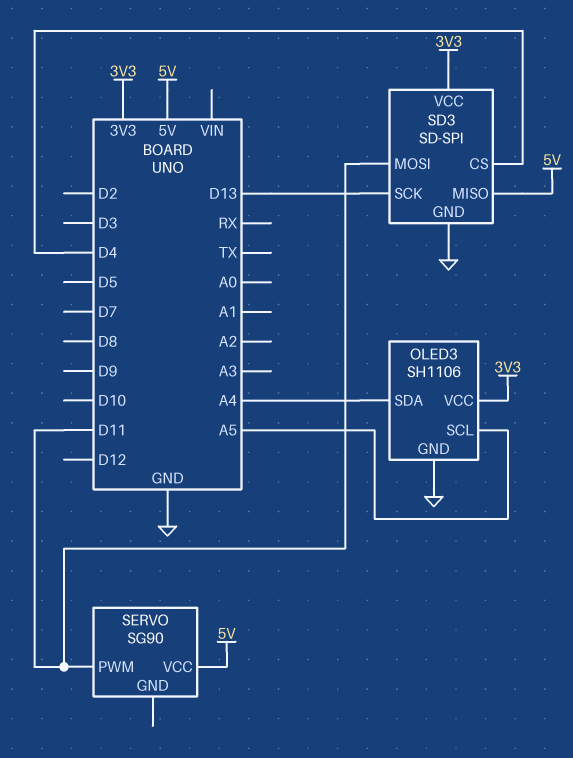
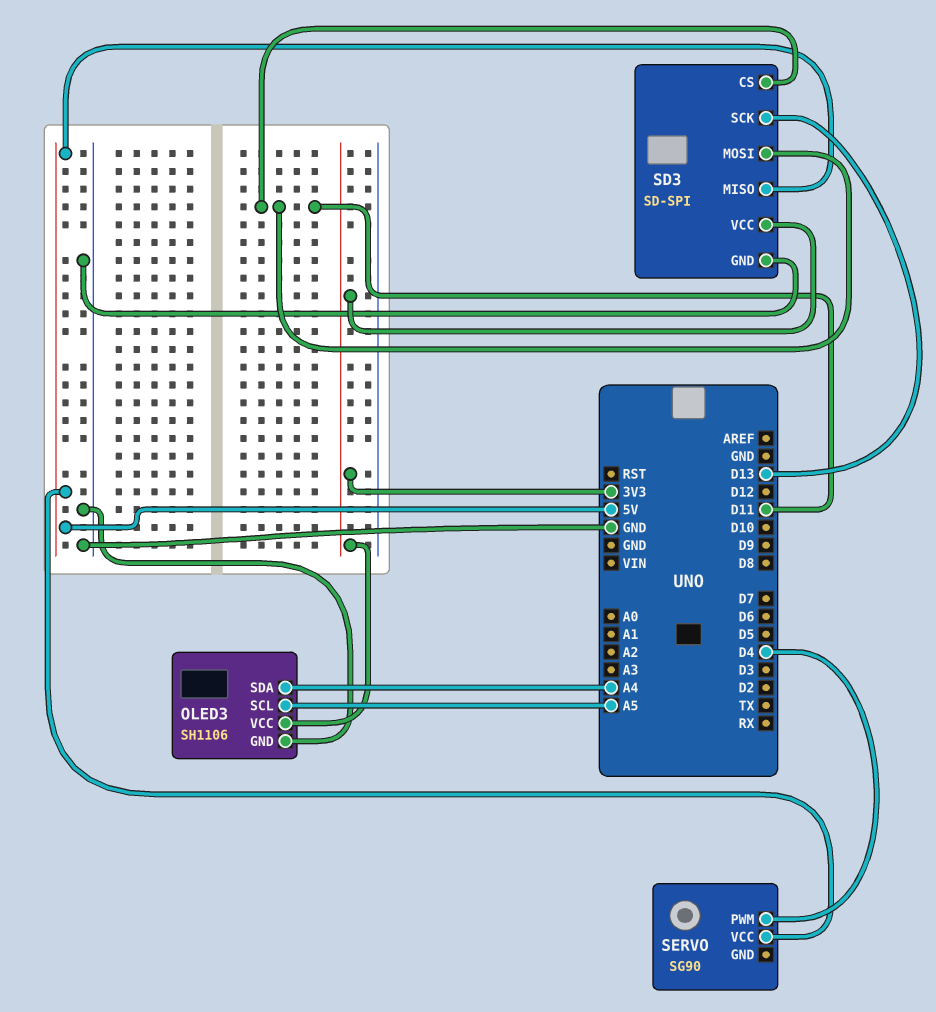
SD3 pin CS: D4 -> D11
SERVO pin PWM: D11 -> D4

